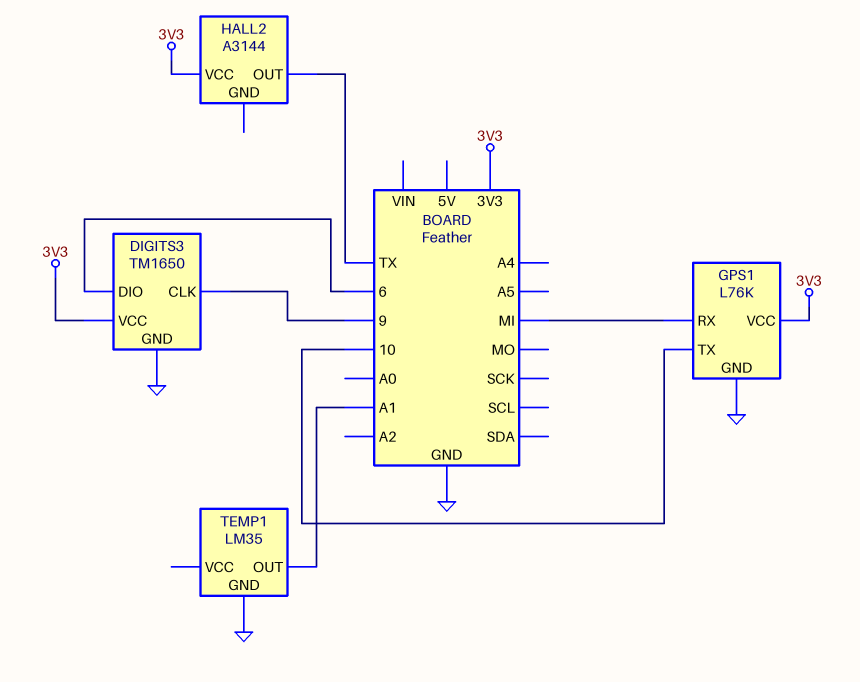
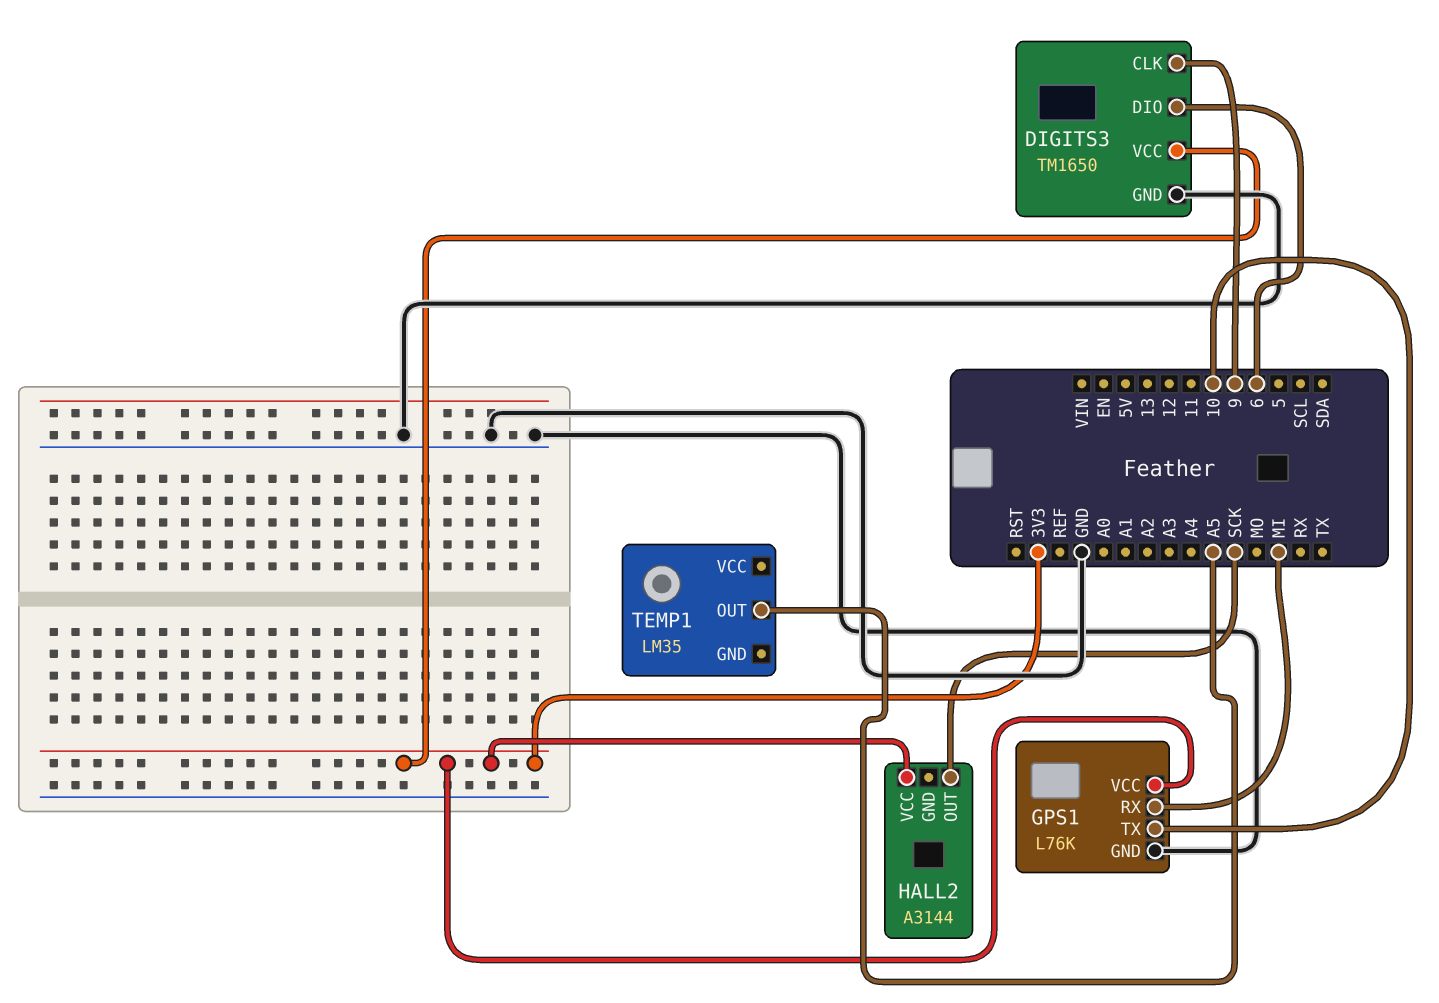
HALL2 pin OUT: TX -> SCK
TEMP1 pin GND: GND -> none
TEMP1 pin OUT: A1 -> A5

